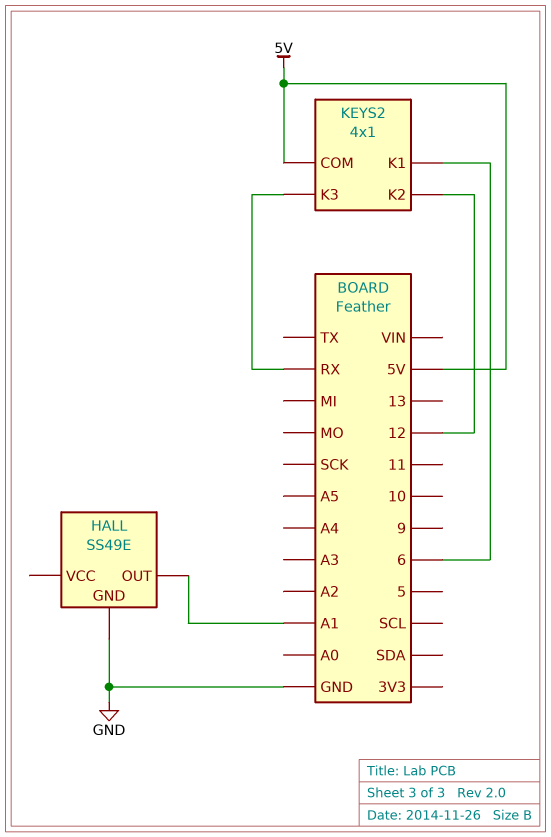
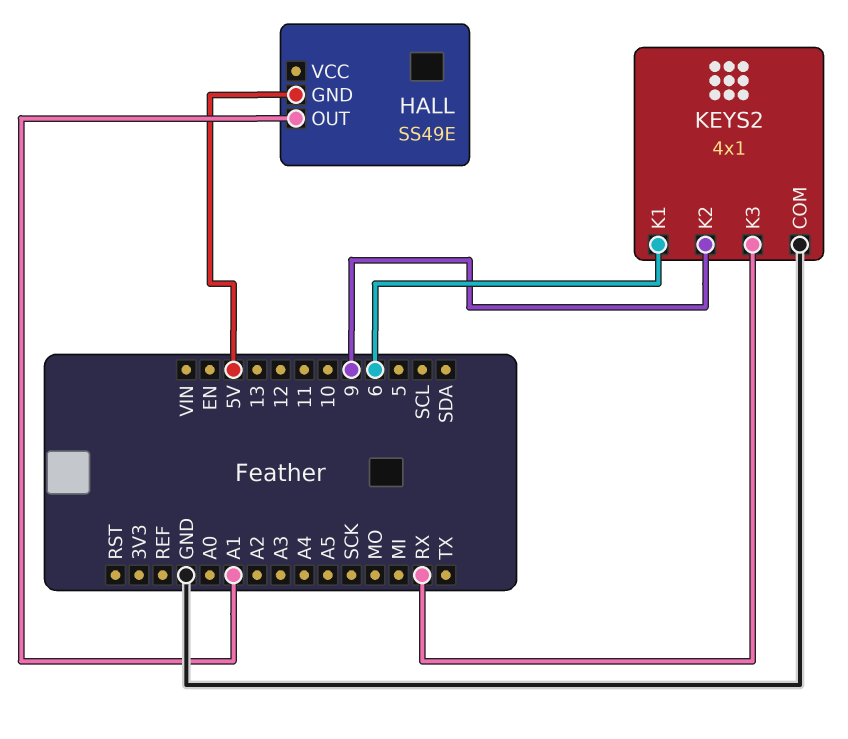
HALL pin GND: GND -> 5V
KEYS2 pin COM: 5V -> GND
KEYS2 pin K2: 12 -> 9

